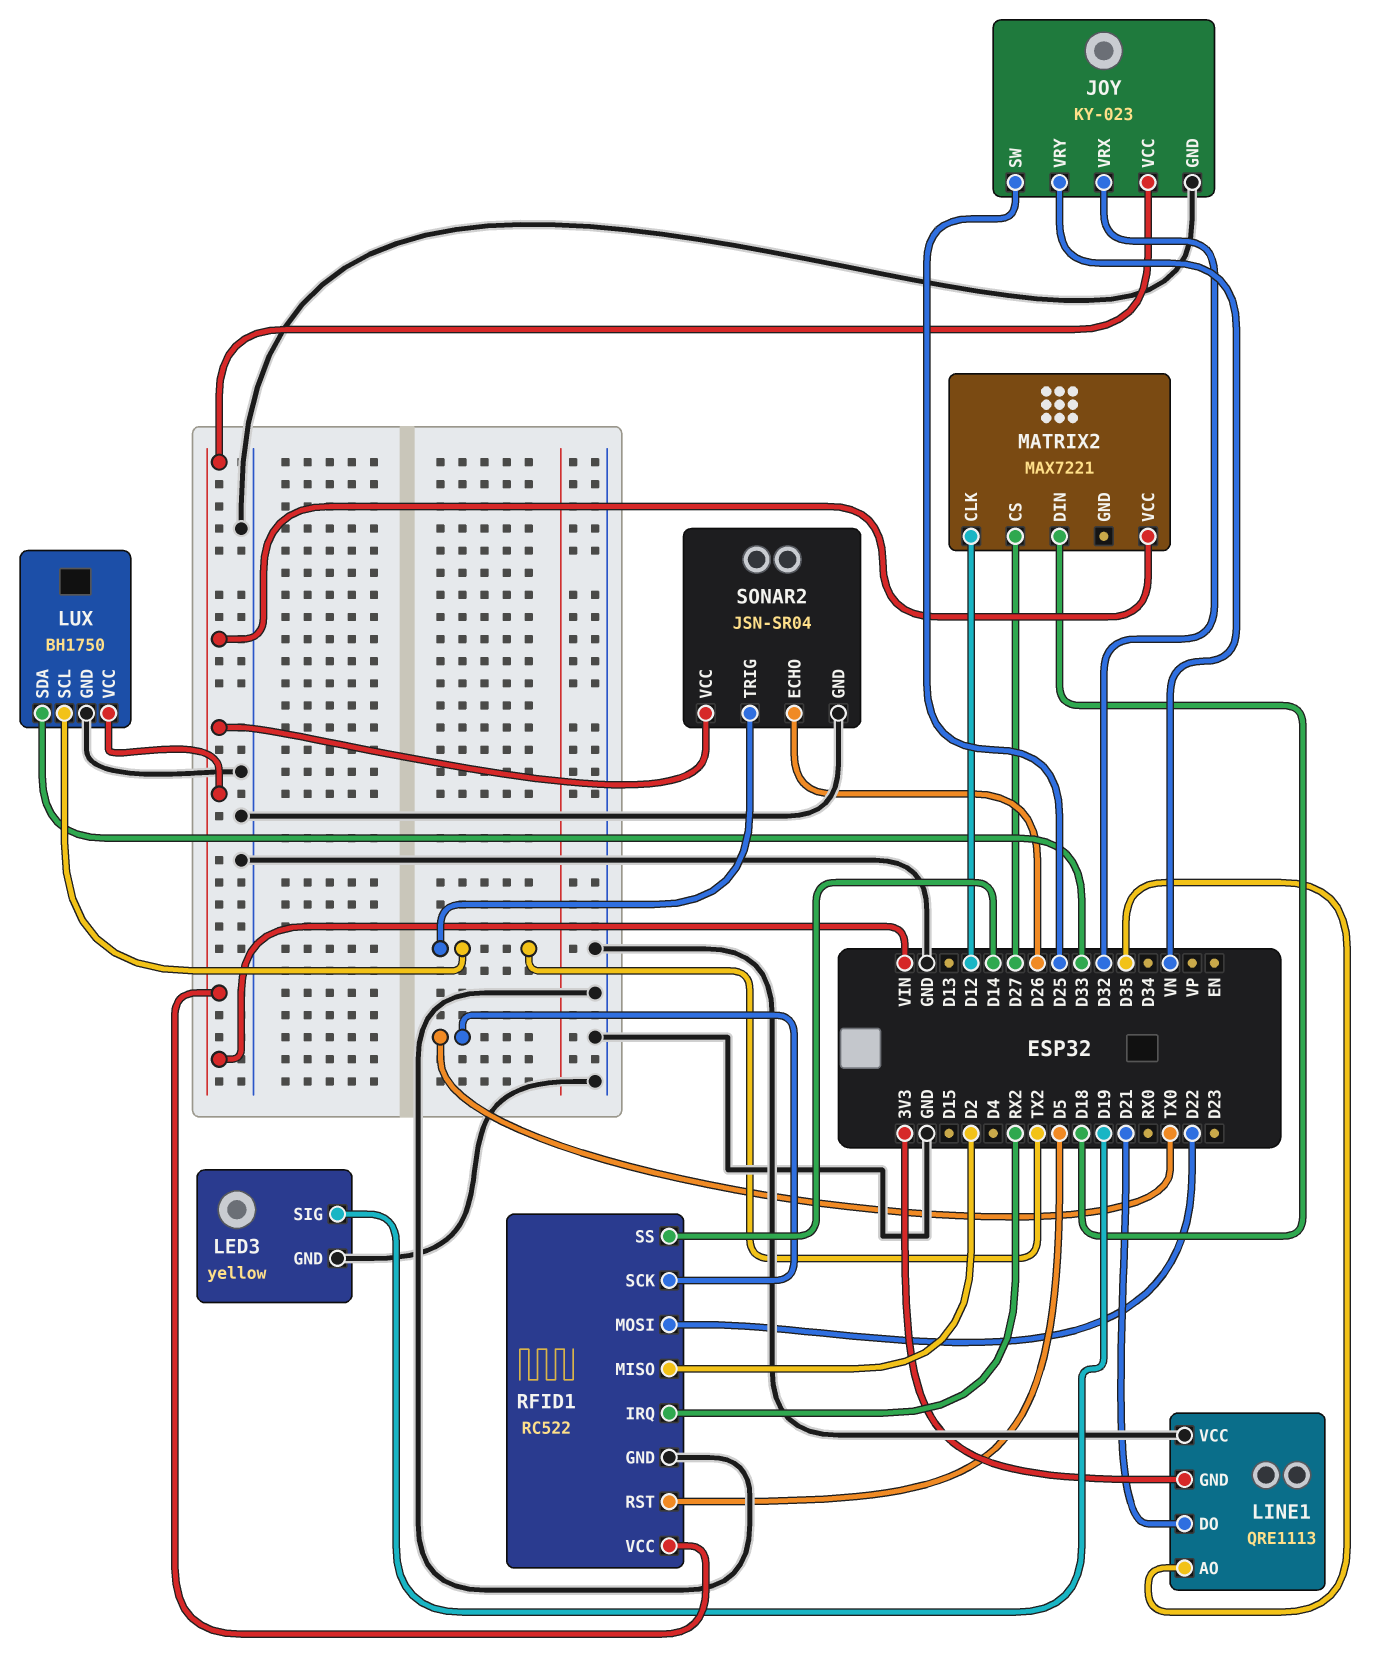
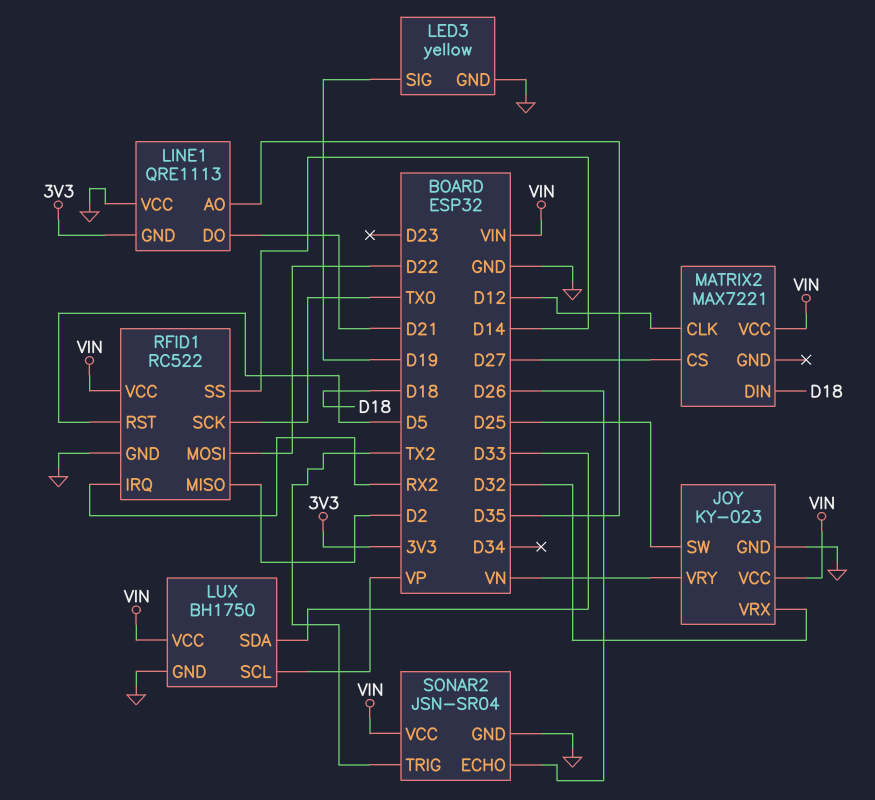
LUX pin SCL: TX2 -> VP

